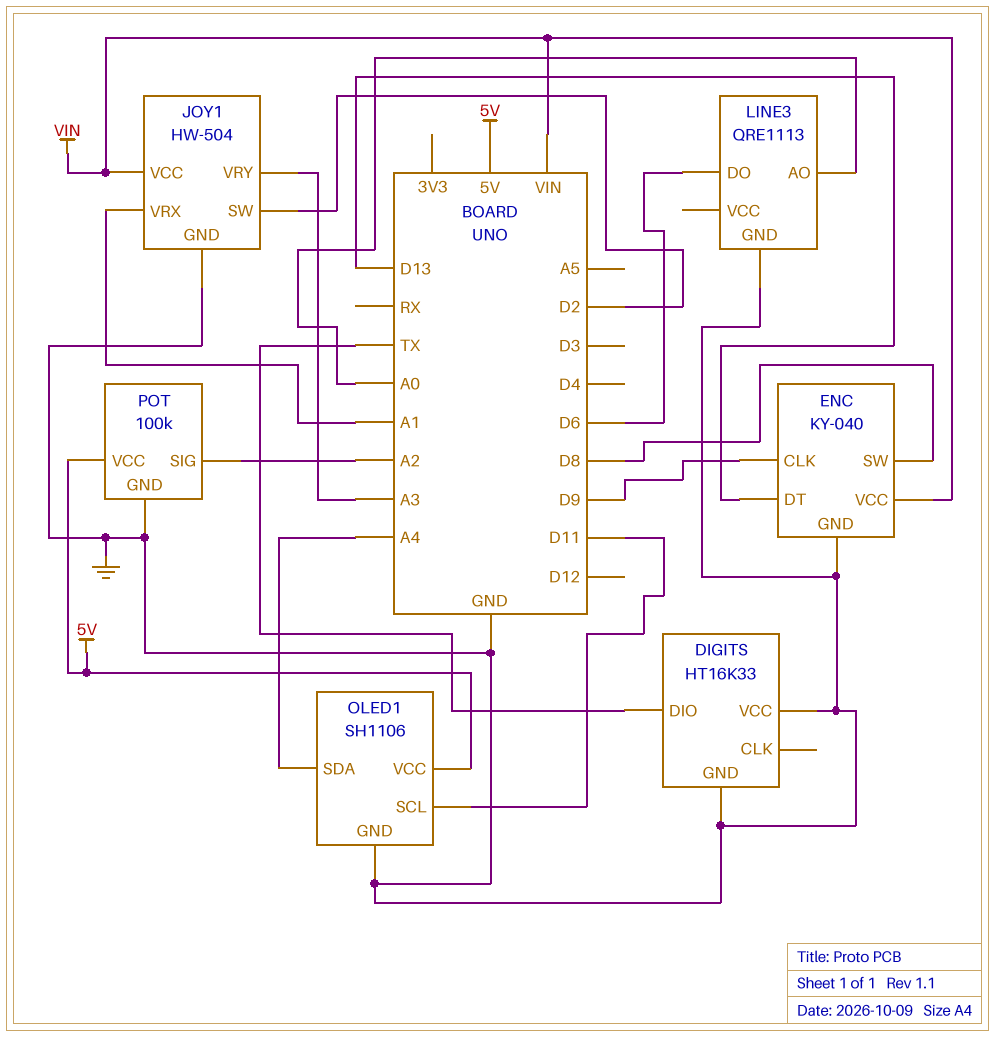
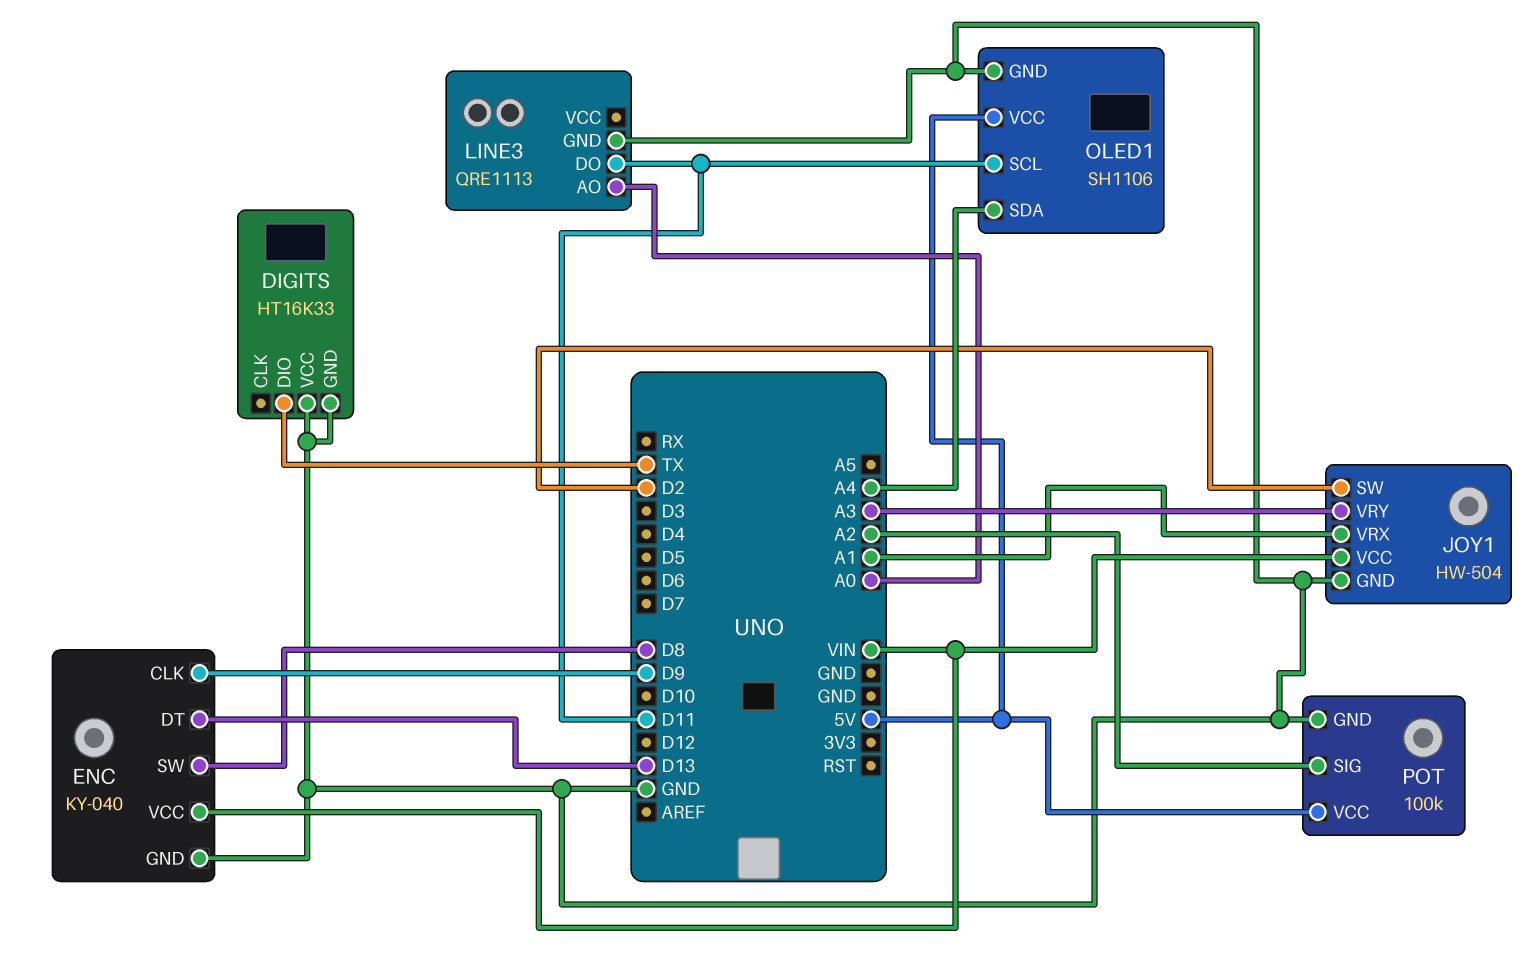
LINE3 pin DO: D6 -> D11

